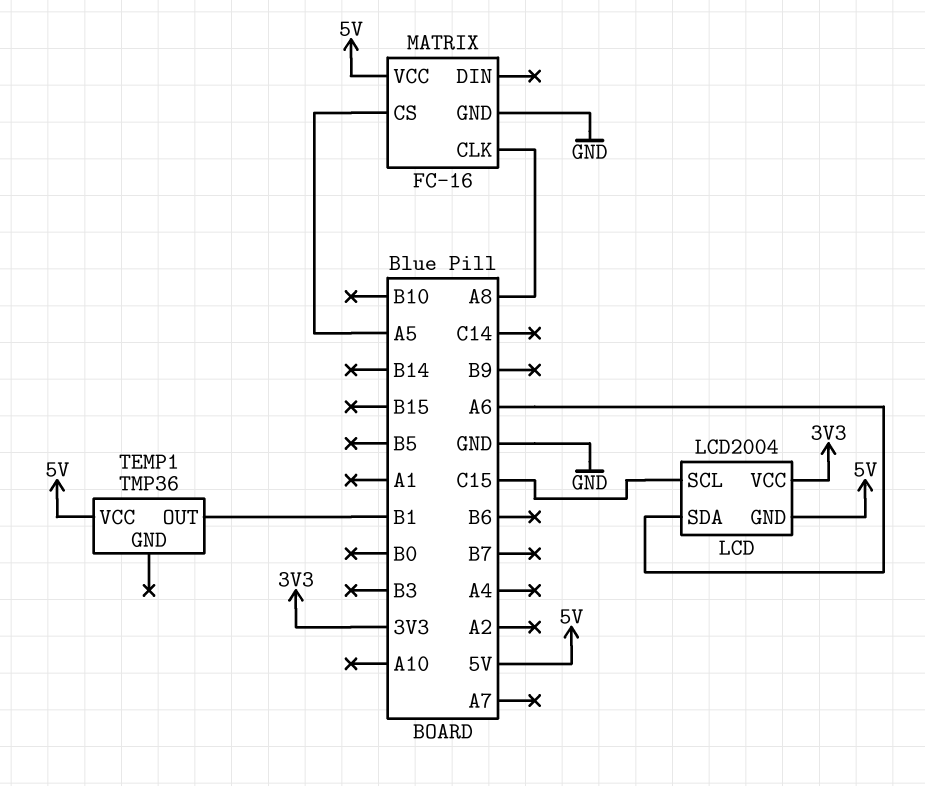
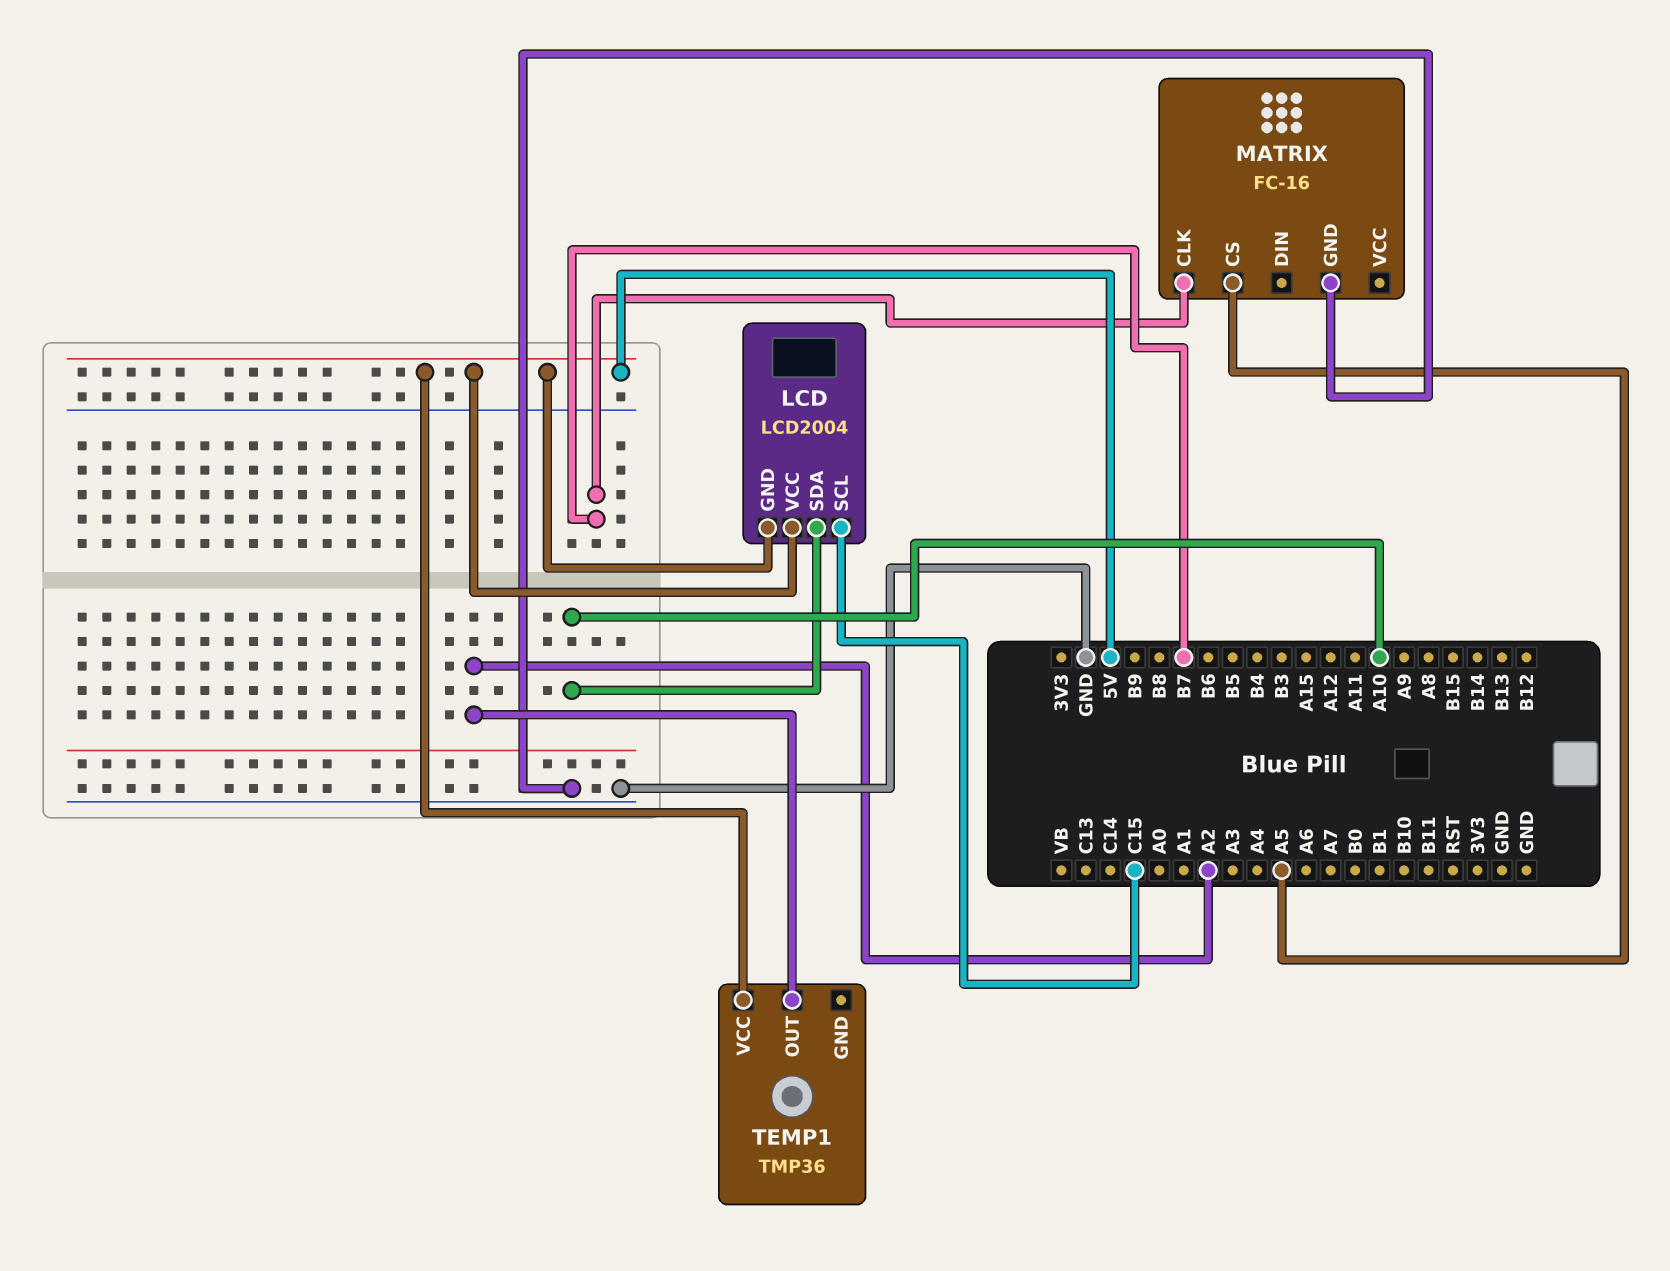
LCD pin SDA: A6 -> A10
LCD pin VCC: 3V3 -> 5V
MATRIX pin CLK: A8 -> B7
MATRIX pin VCC: 5V -> none
TEMP1 pin OUT: B1 -> A2

